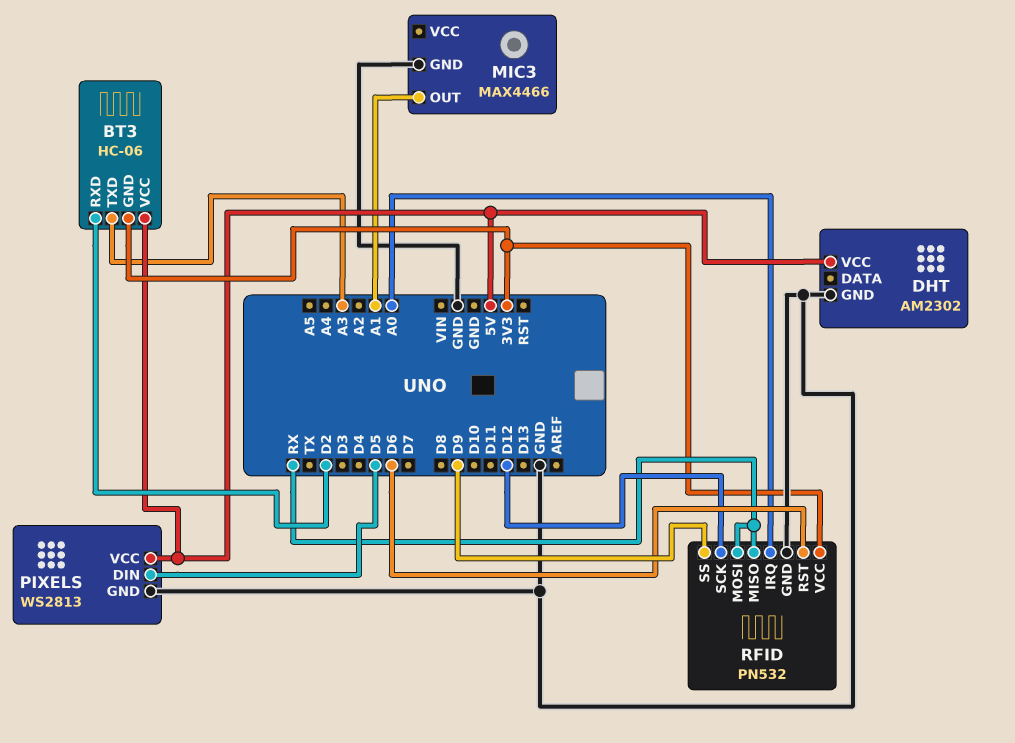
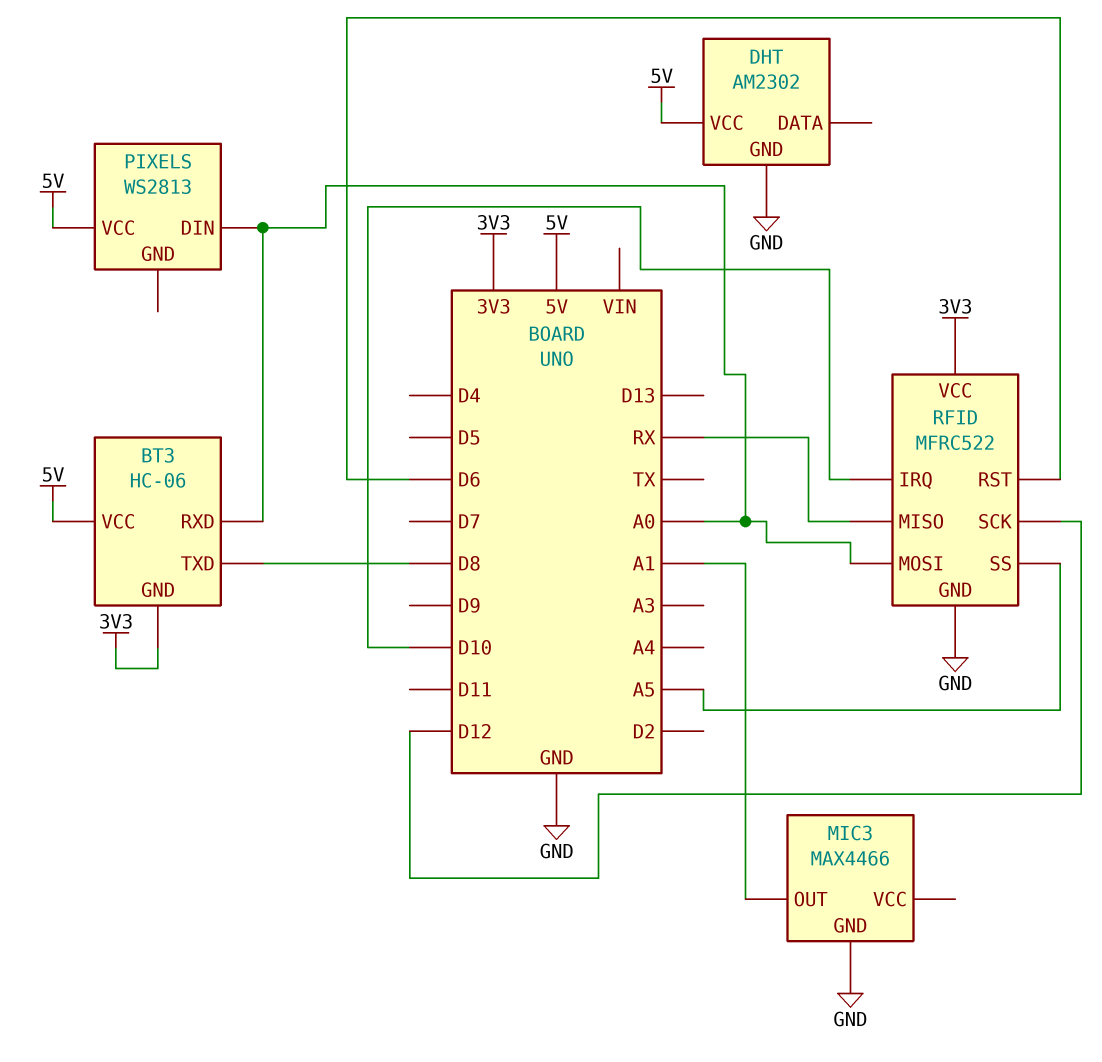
BT3 pin RXD: D2 -> A0
BT3 pin TXD: A3 -> D8
PIXELS pin DIN: D5 -> A0
PIXELS pin GND: GND -> none
RFID: PN532 -> MFRC522
RFID pin IRQ: A0 -> D10
RFID pin MOSI: RX -> A0
RFID pin SS: D9 -> A5

